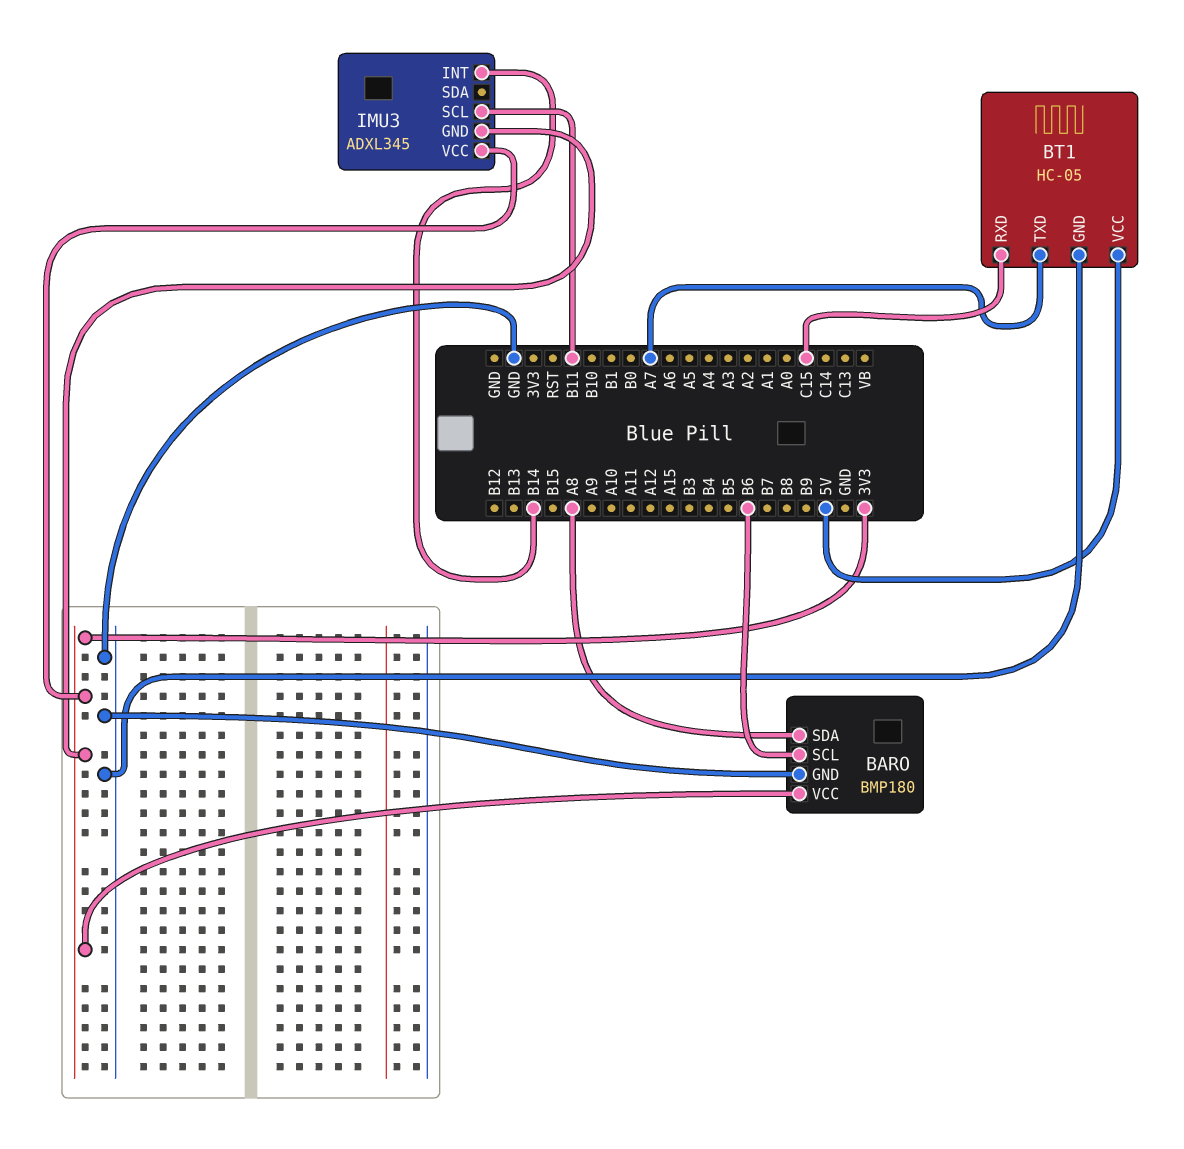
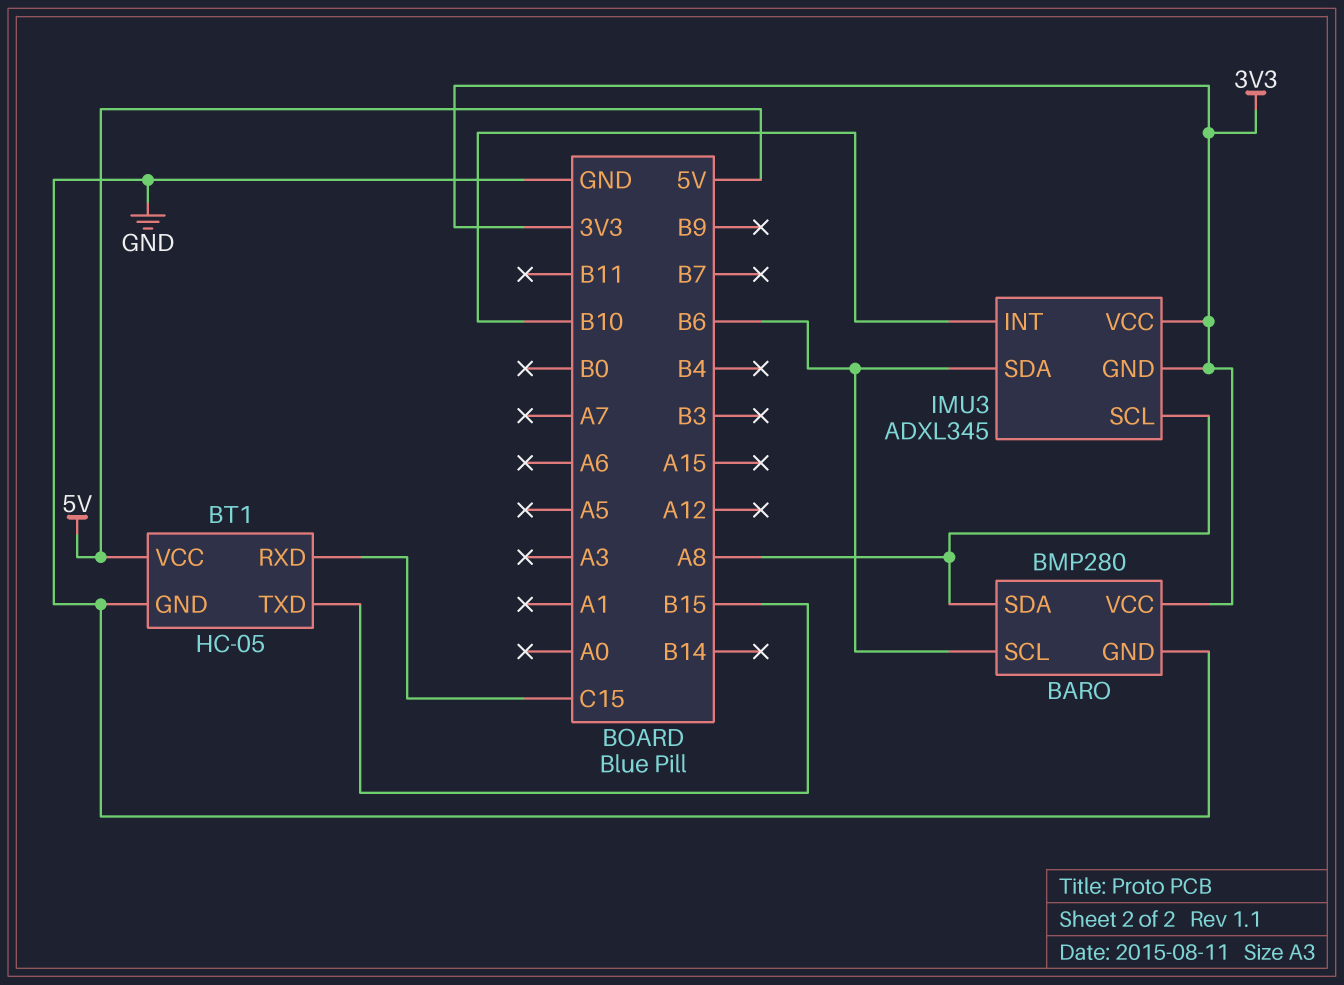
BARO: BMP180 -> BMP280
BT1 pin TXD: A7 -> B15
IMU3 pin INT: B14 -> B10
IMU3 pin SCL: B11 -> A8
IMU3 pin SDA: none -> B6

